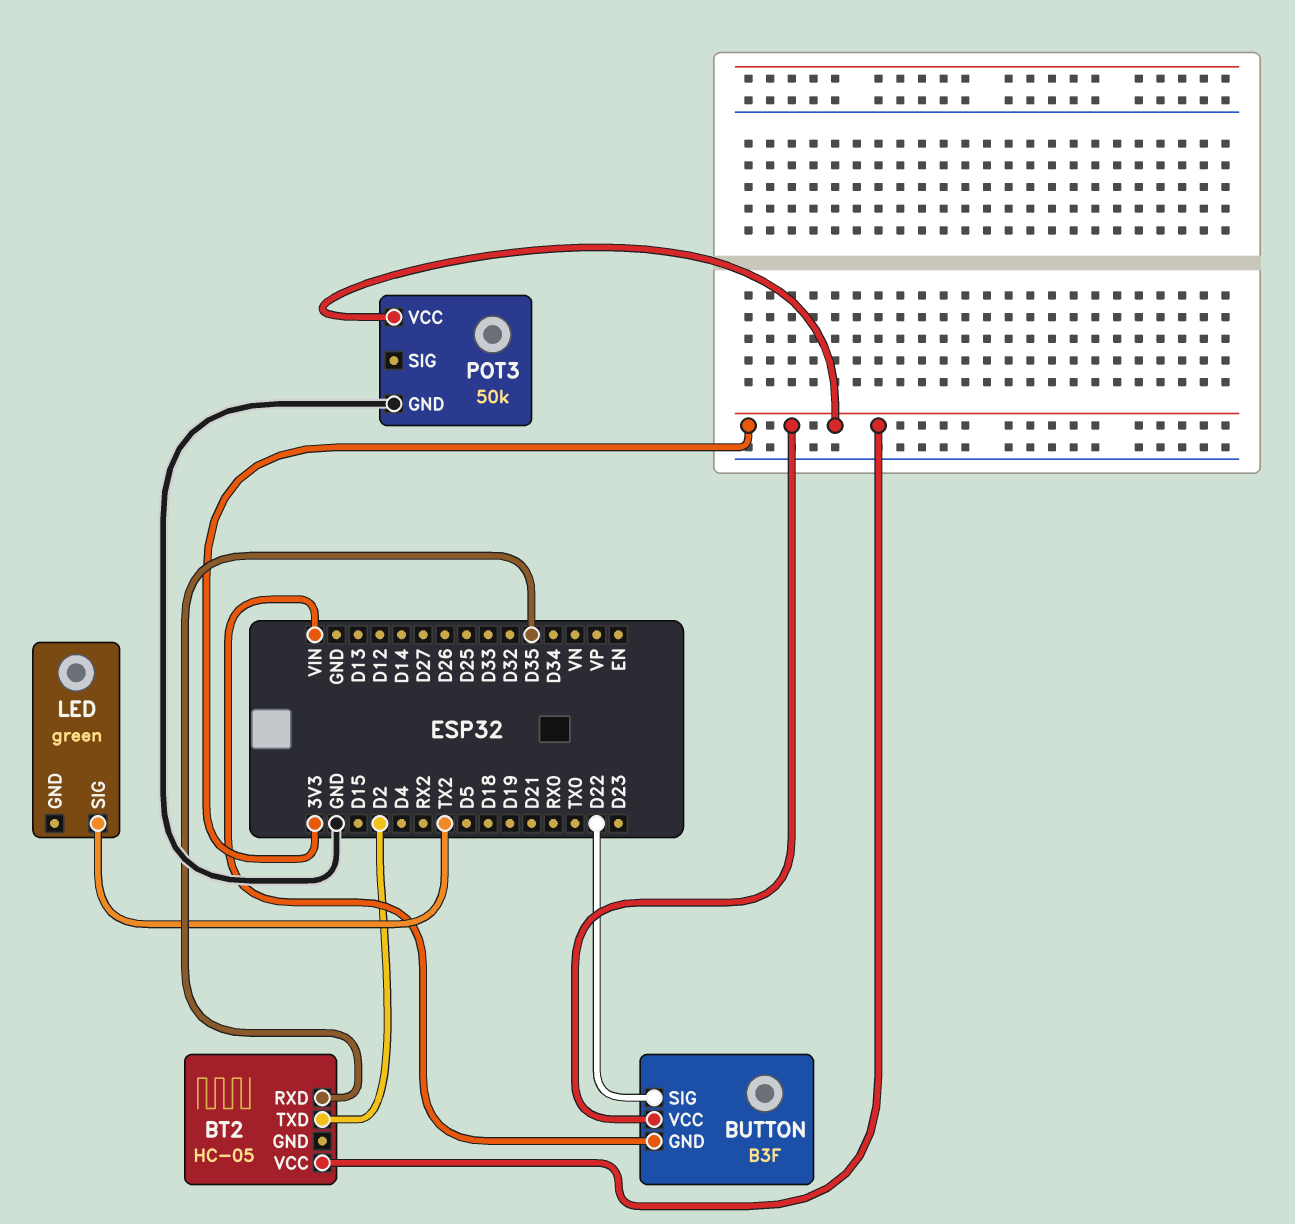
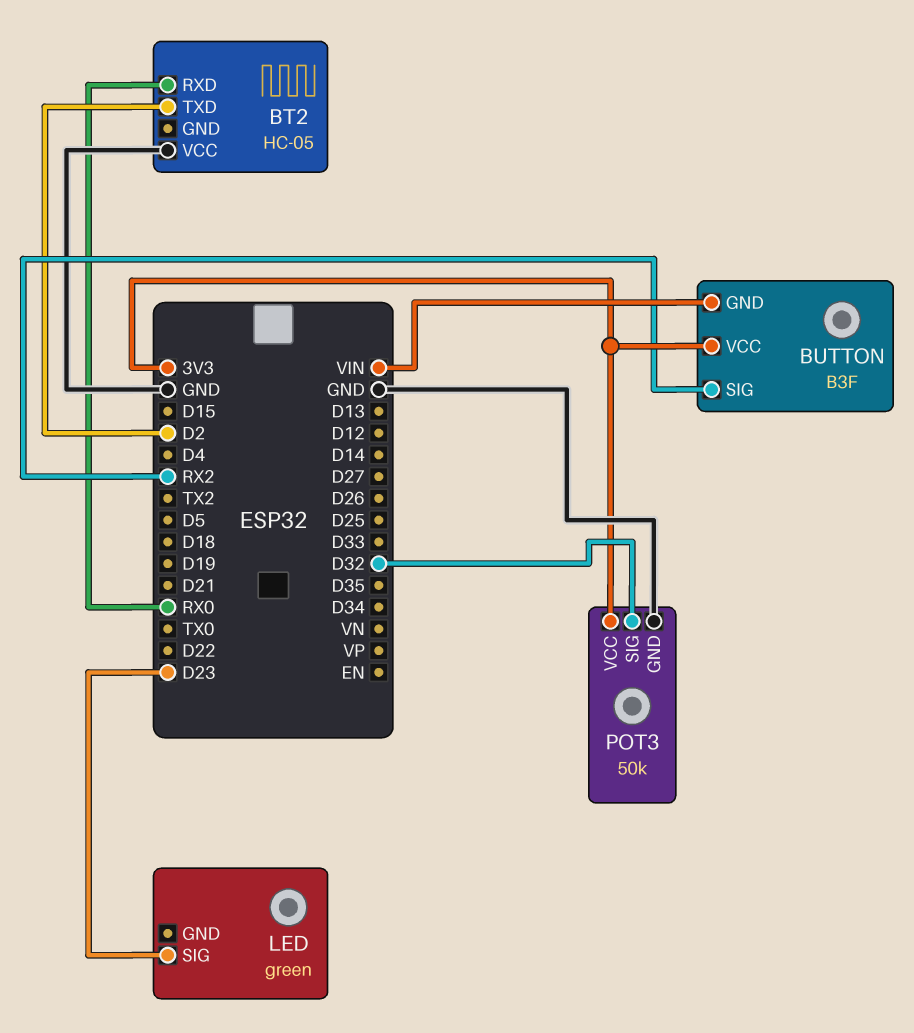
BT2 pin RXD: D35 -> RX0
BT2 pin VCC: 3V3 -> GND
BUTTON pin SIG: D22 -> RX2
LED pin SIG: TX2 -> D23
POT3 pin SIG: none -> D32

